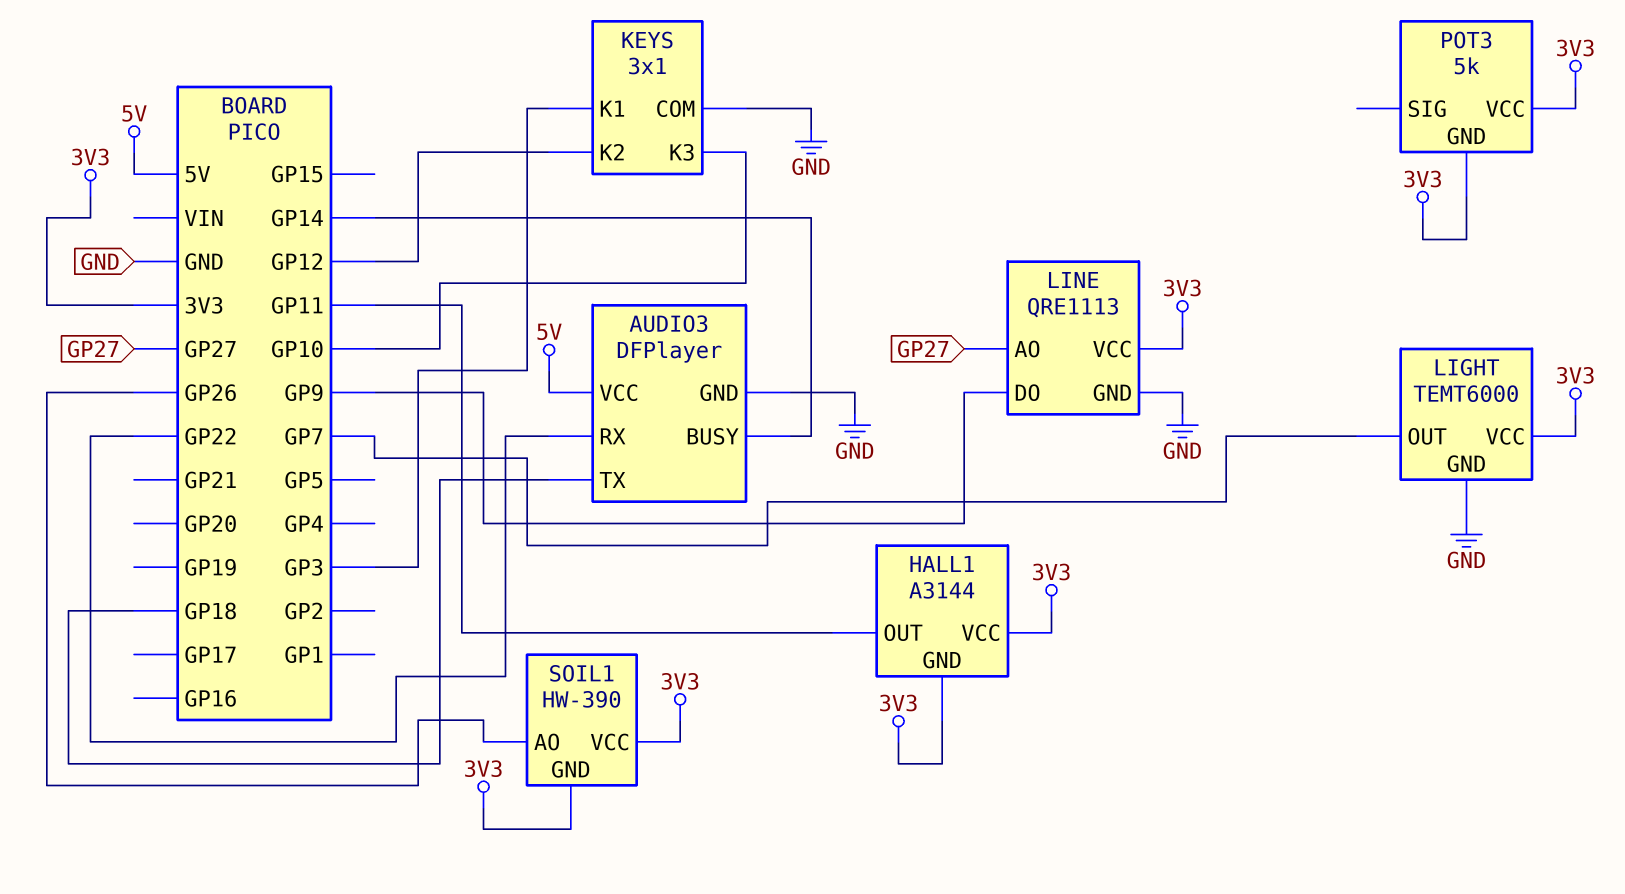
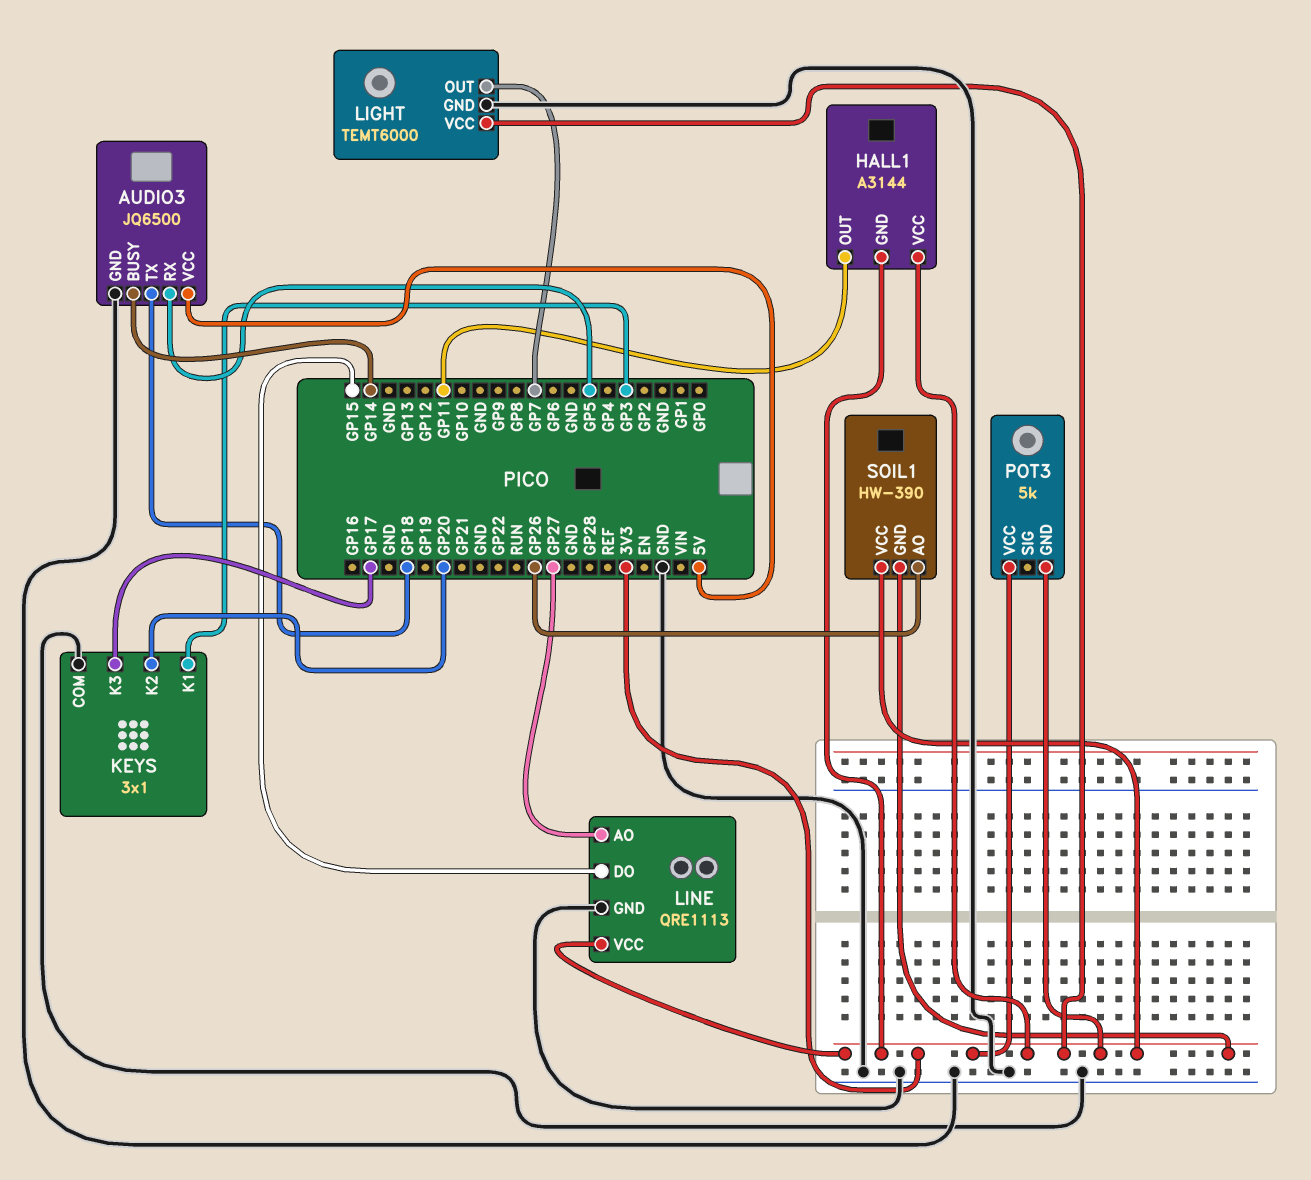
AUDIO3: DFPlayer -> JQ6500
AUDIO3 pin RX: GP22 -> GP5
KEYS pin K2: GP12 -> GP20
KEYS pin K3: GP10 -> GP17
LINE pin DO: GP9 -> GP15

